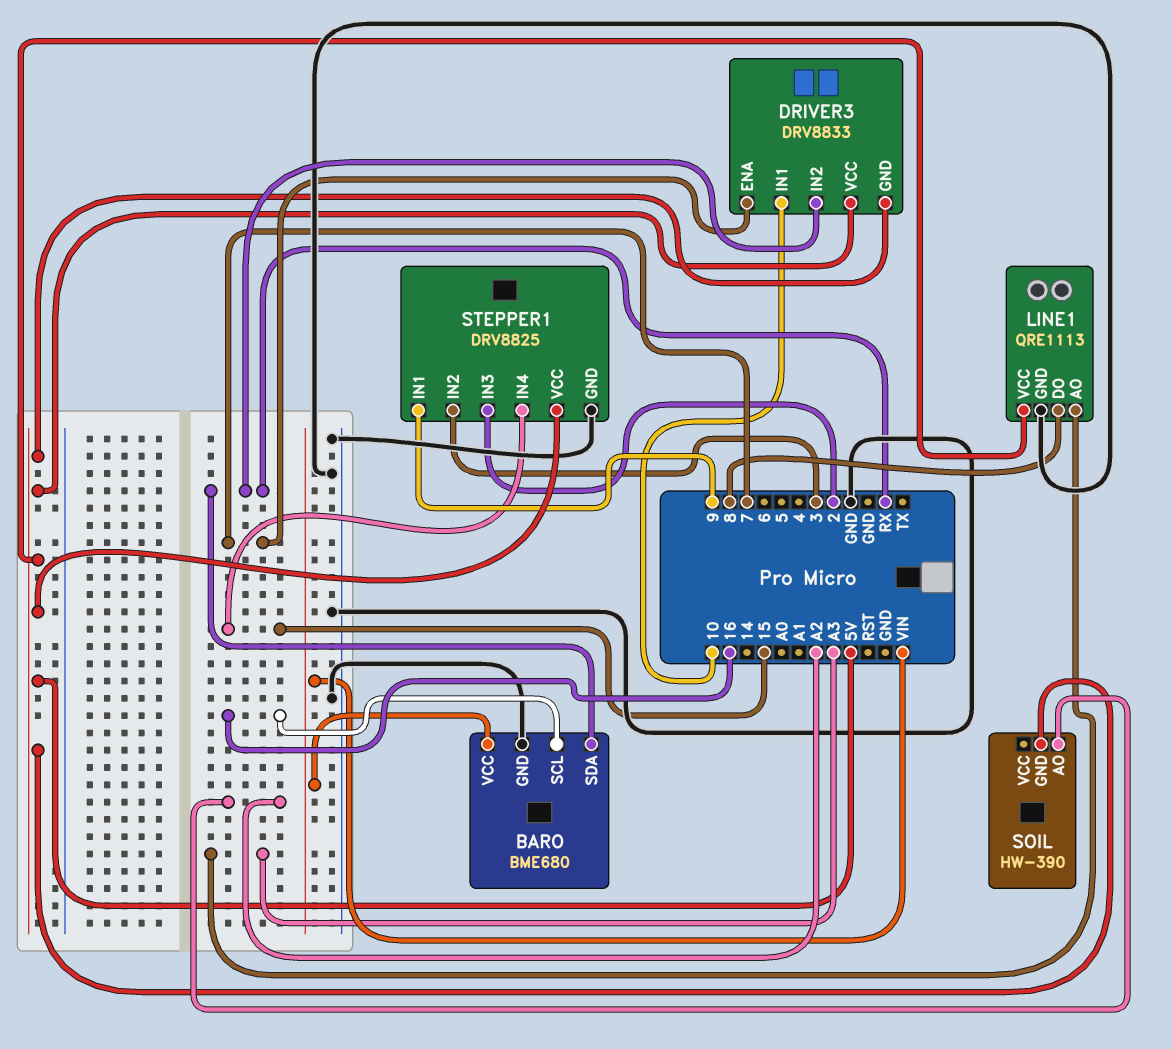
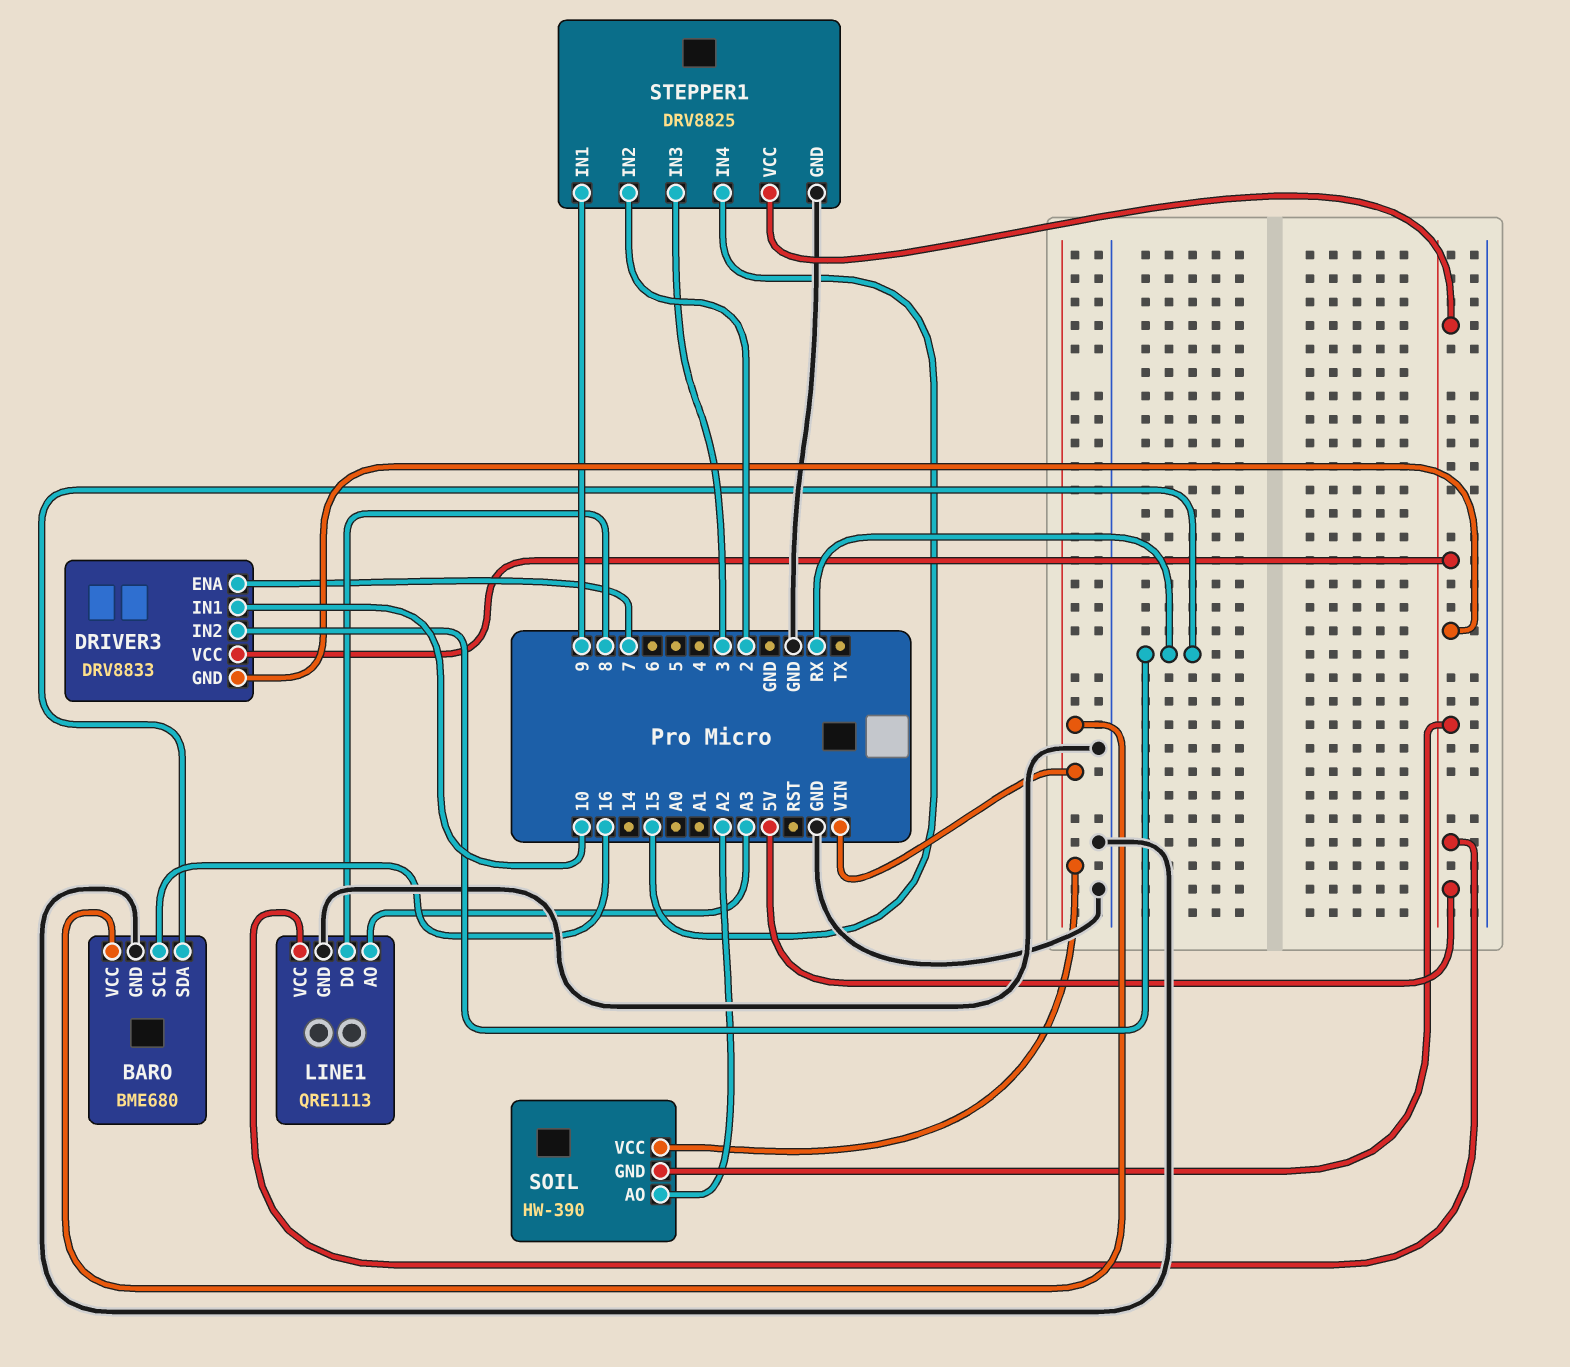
SOIL pin VCC: none -> VIN
STEPPER1 pin IN2: 3 -> 2
STEPPER1 pin IN3: 2 -> 3

